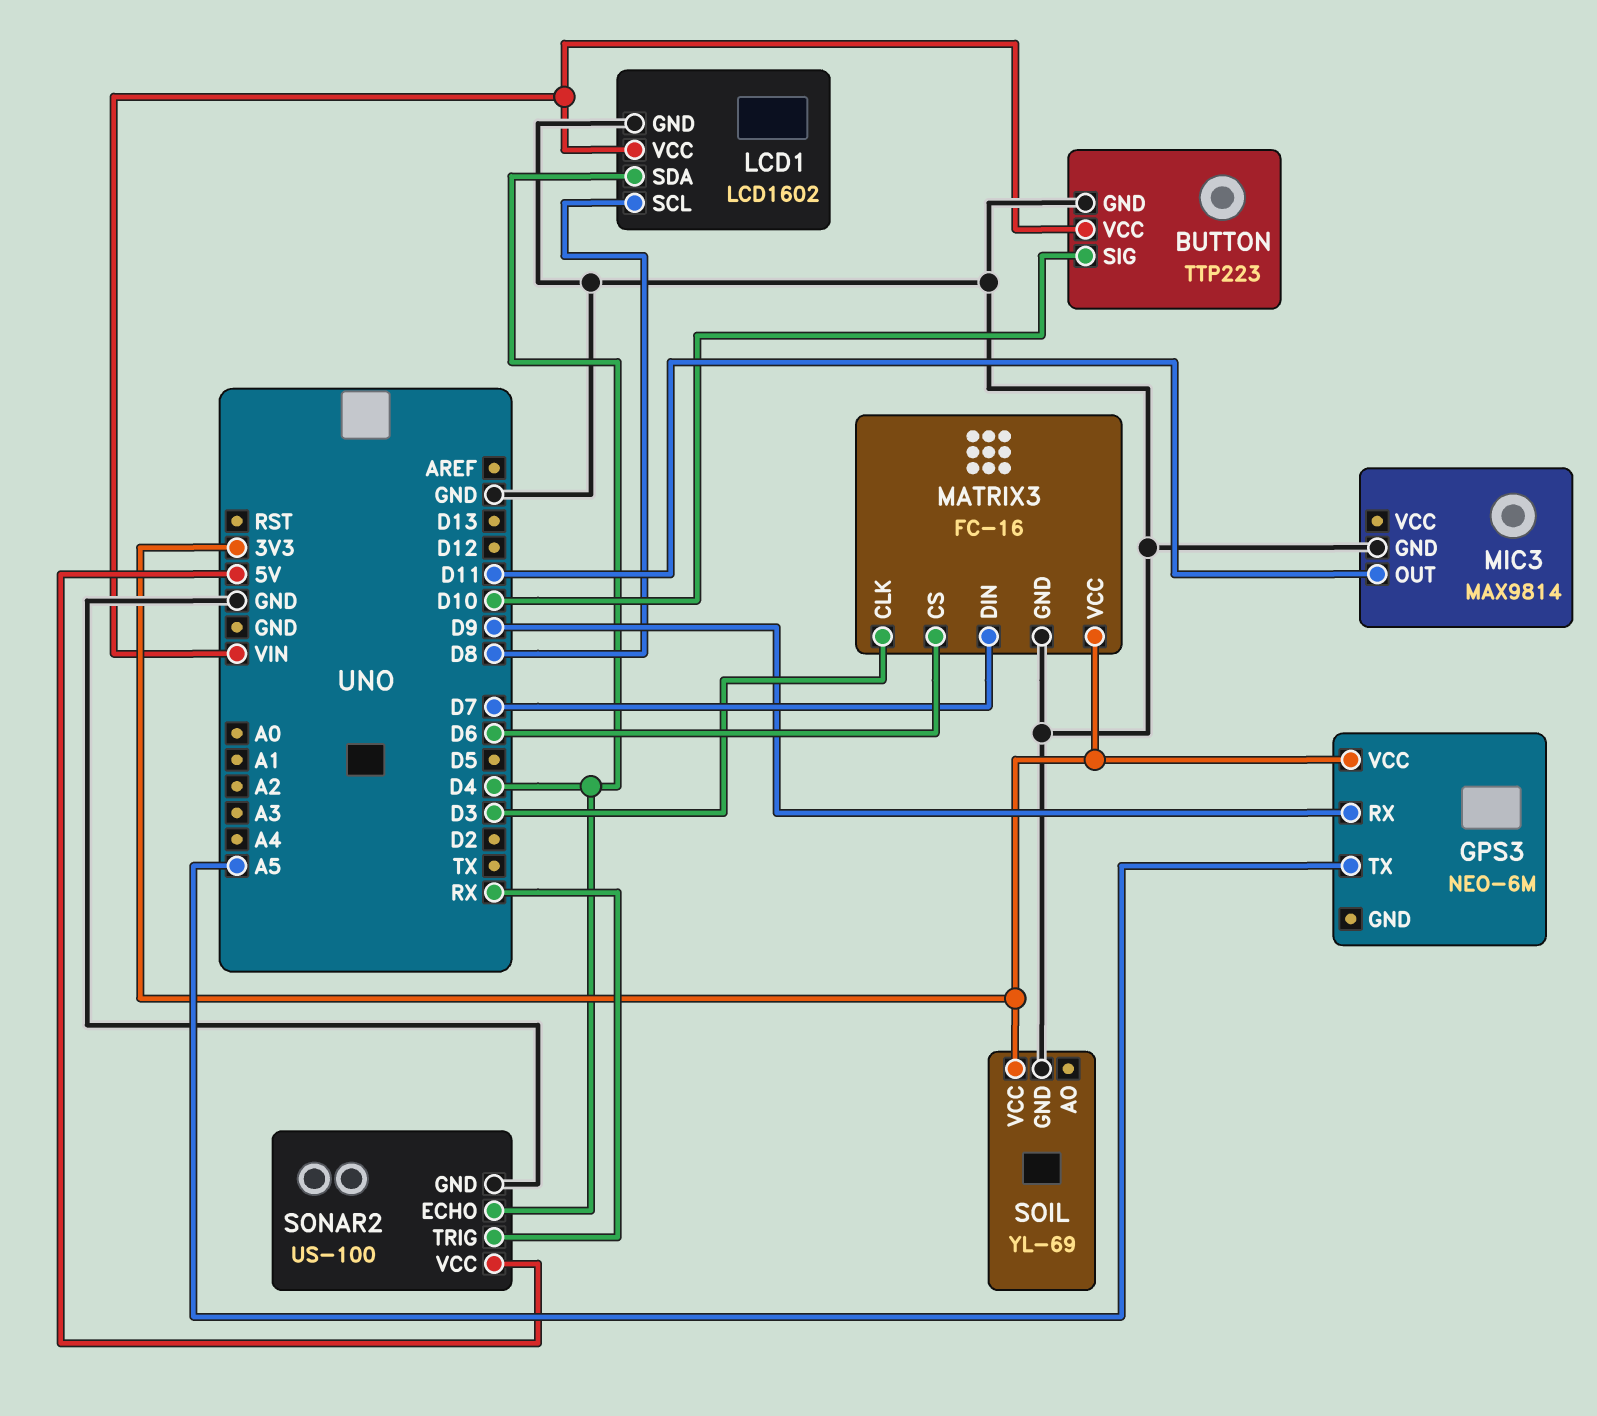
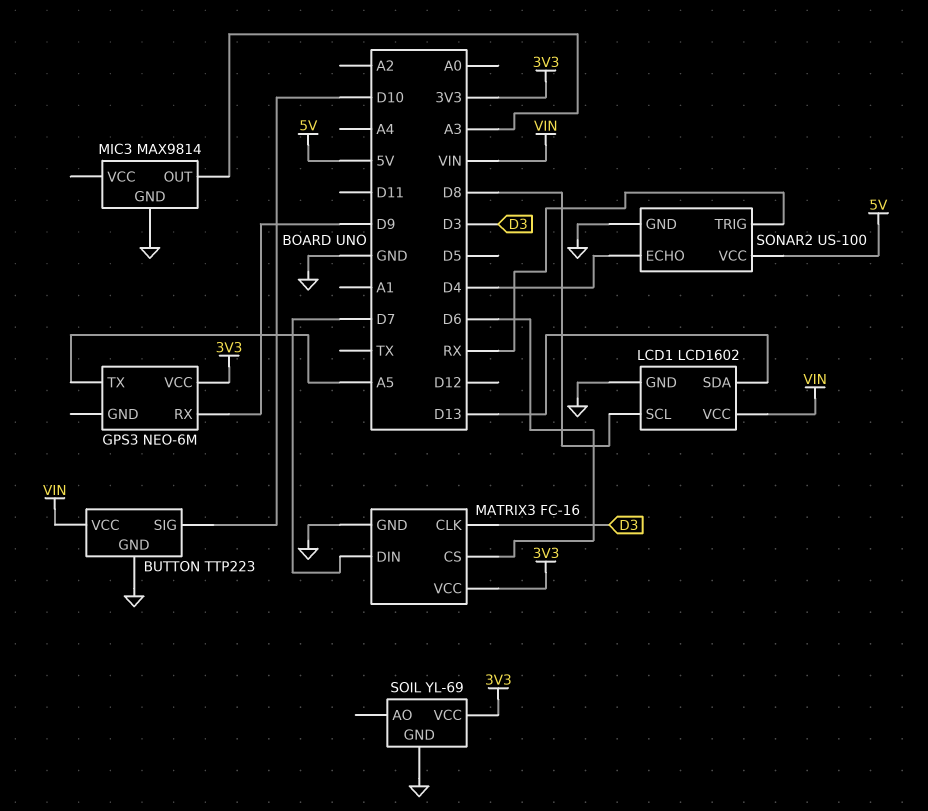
LCD1 pin SDA: D4 -> D13
MIC3 pin OUT: D11 -> A3

